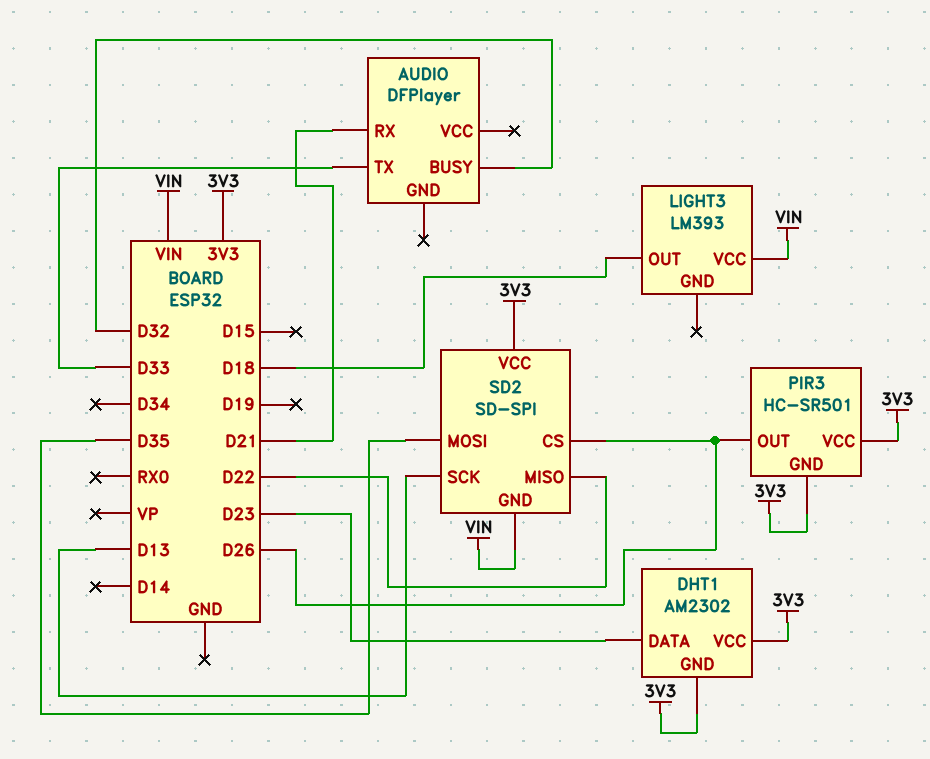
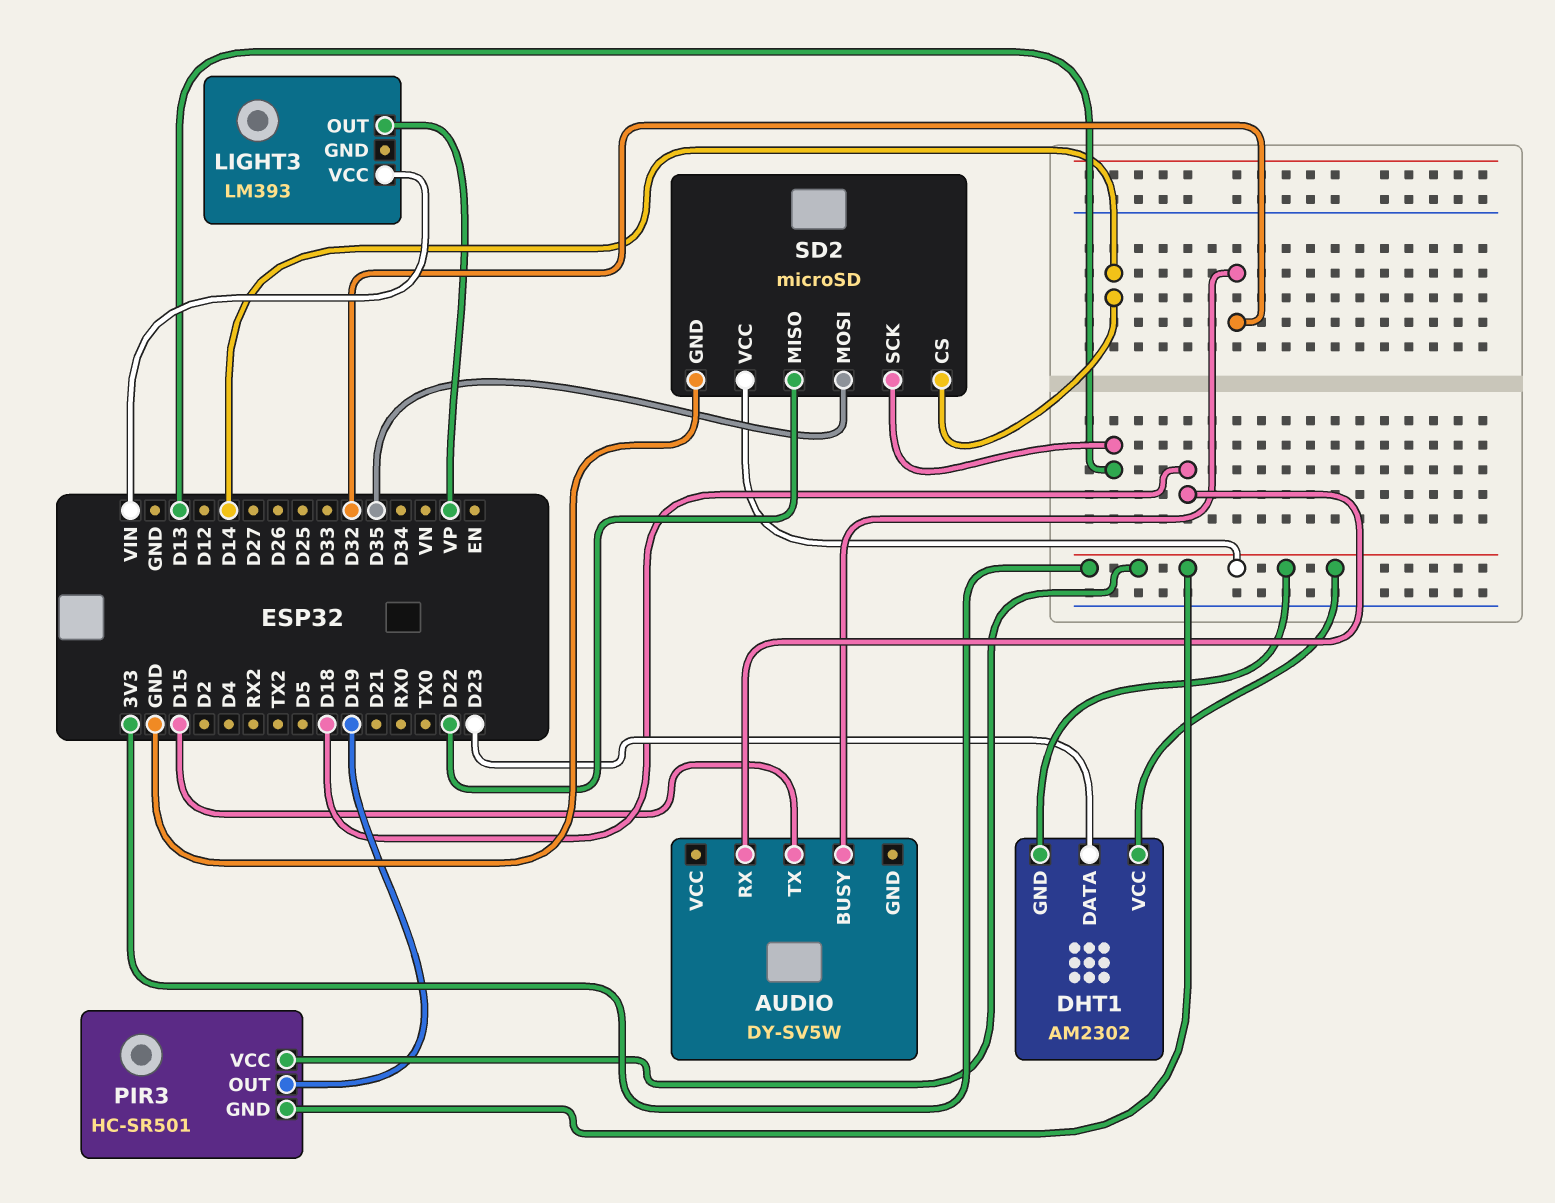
AUDIO: DFPlayer -> DY-SV5W
AUDIO pin RX: D21 -> D18
AUDIO pin TX: D33 -> D15
LIGHT3 pin OUT: D18 -> VP
PIR3 pin OUT: D26 -> D19
SD2: SD-SPI -> microSD
SD2 pin CS: D26 -> D14
SD2 pin GND: VIN -> GND

